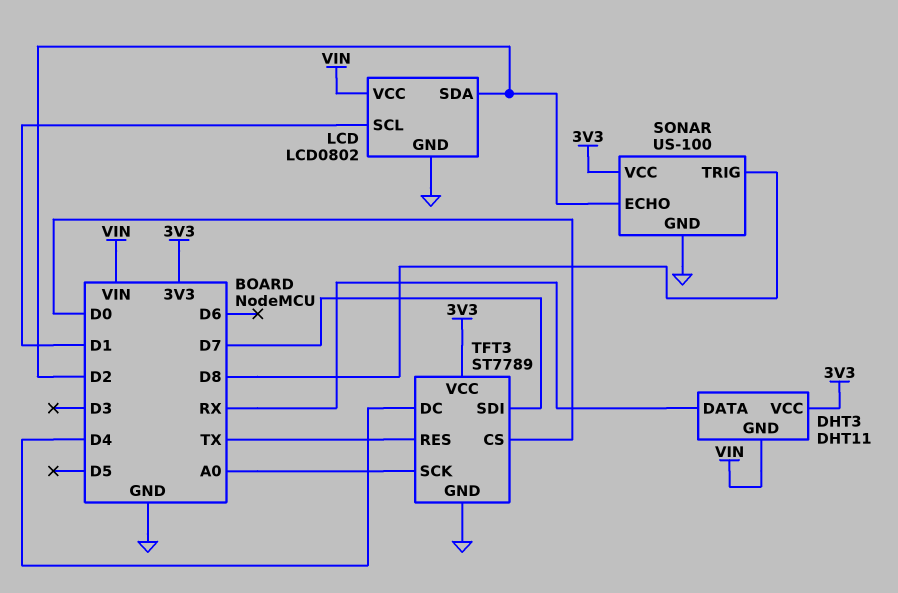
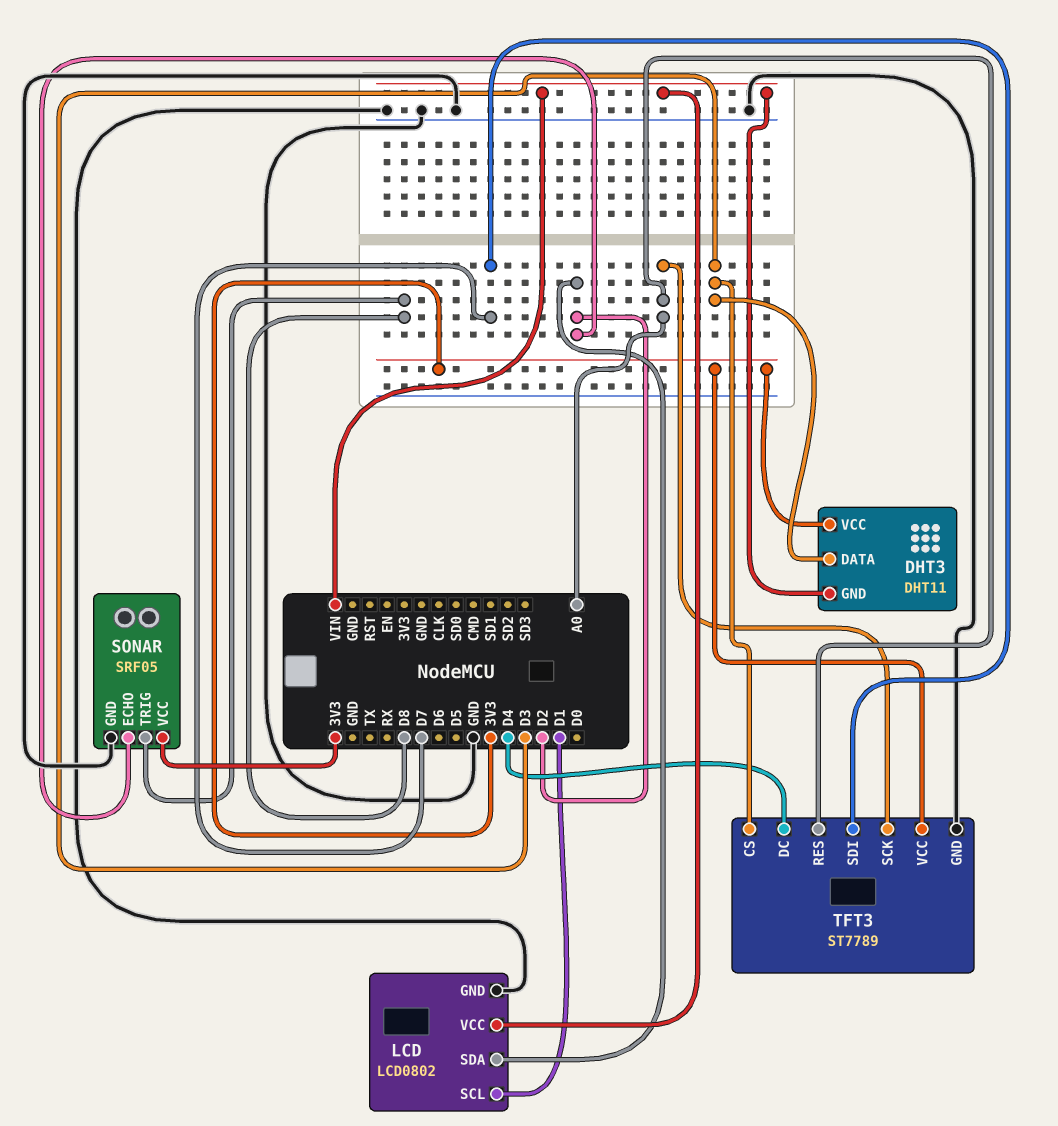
DHT3 pin DATA: RX -> D3
SONAR: US-100 -> SRF05
TFT3 pin CS: D0 -> D3
TFT3 pin RES: TX -> A0

